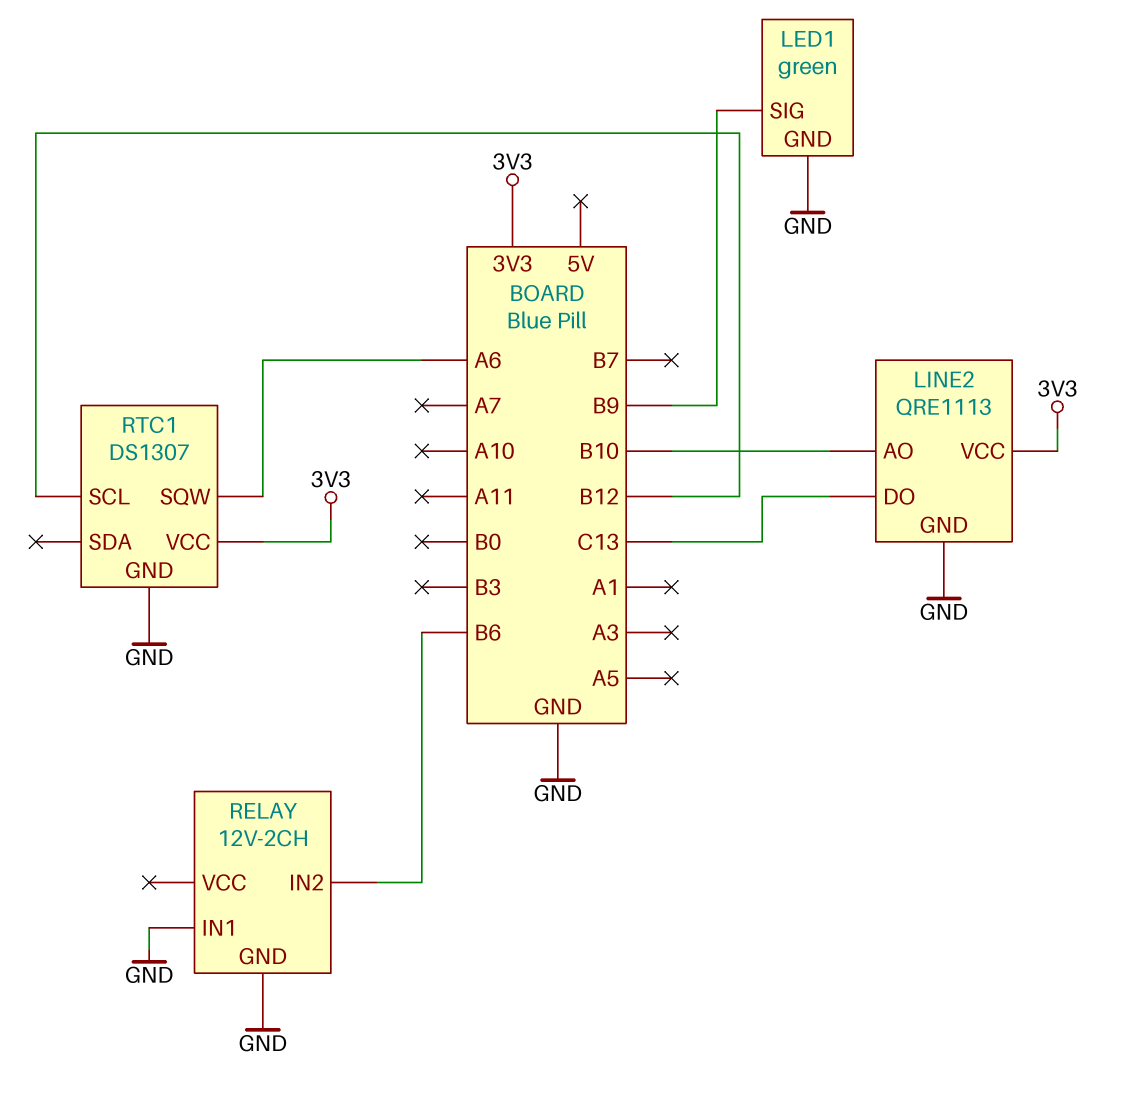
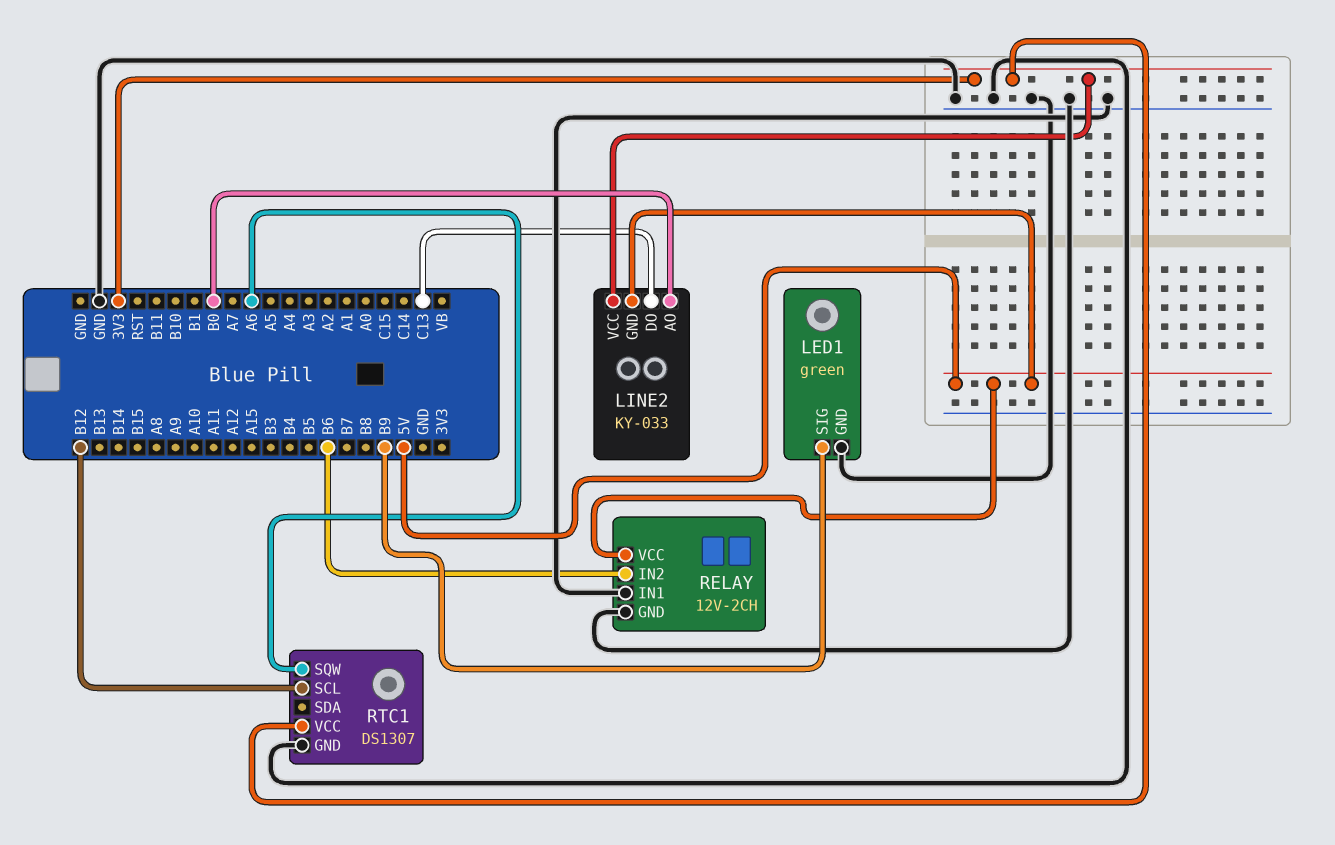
LINE2: QRE1113 -> KY-033
LINE2 pin AO: B10 -> B0
LINE2 pin GND: GND -> 5V
RELAY pin VCC: none -> 5V

